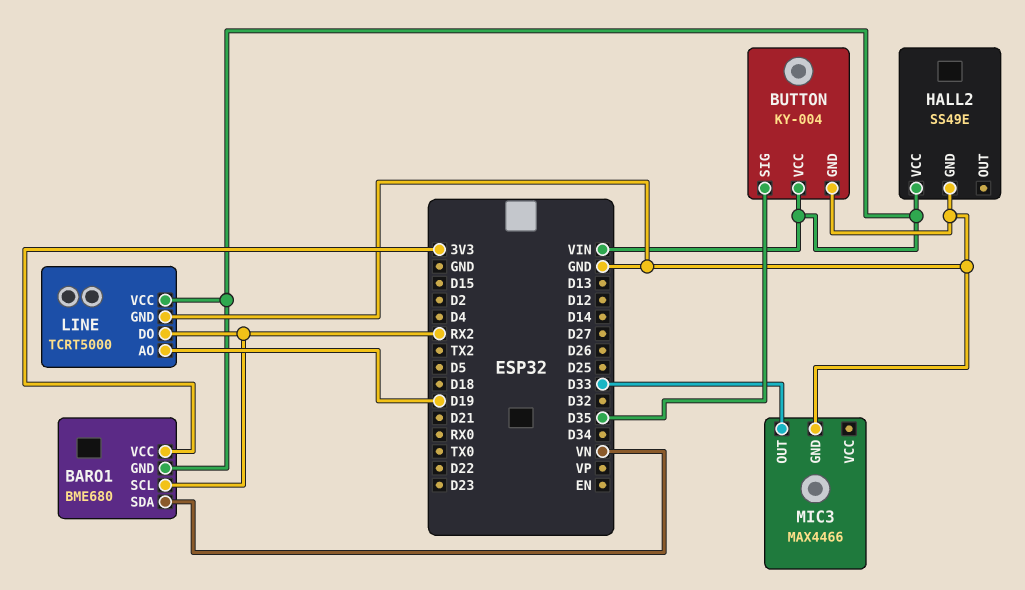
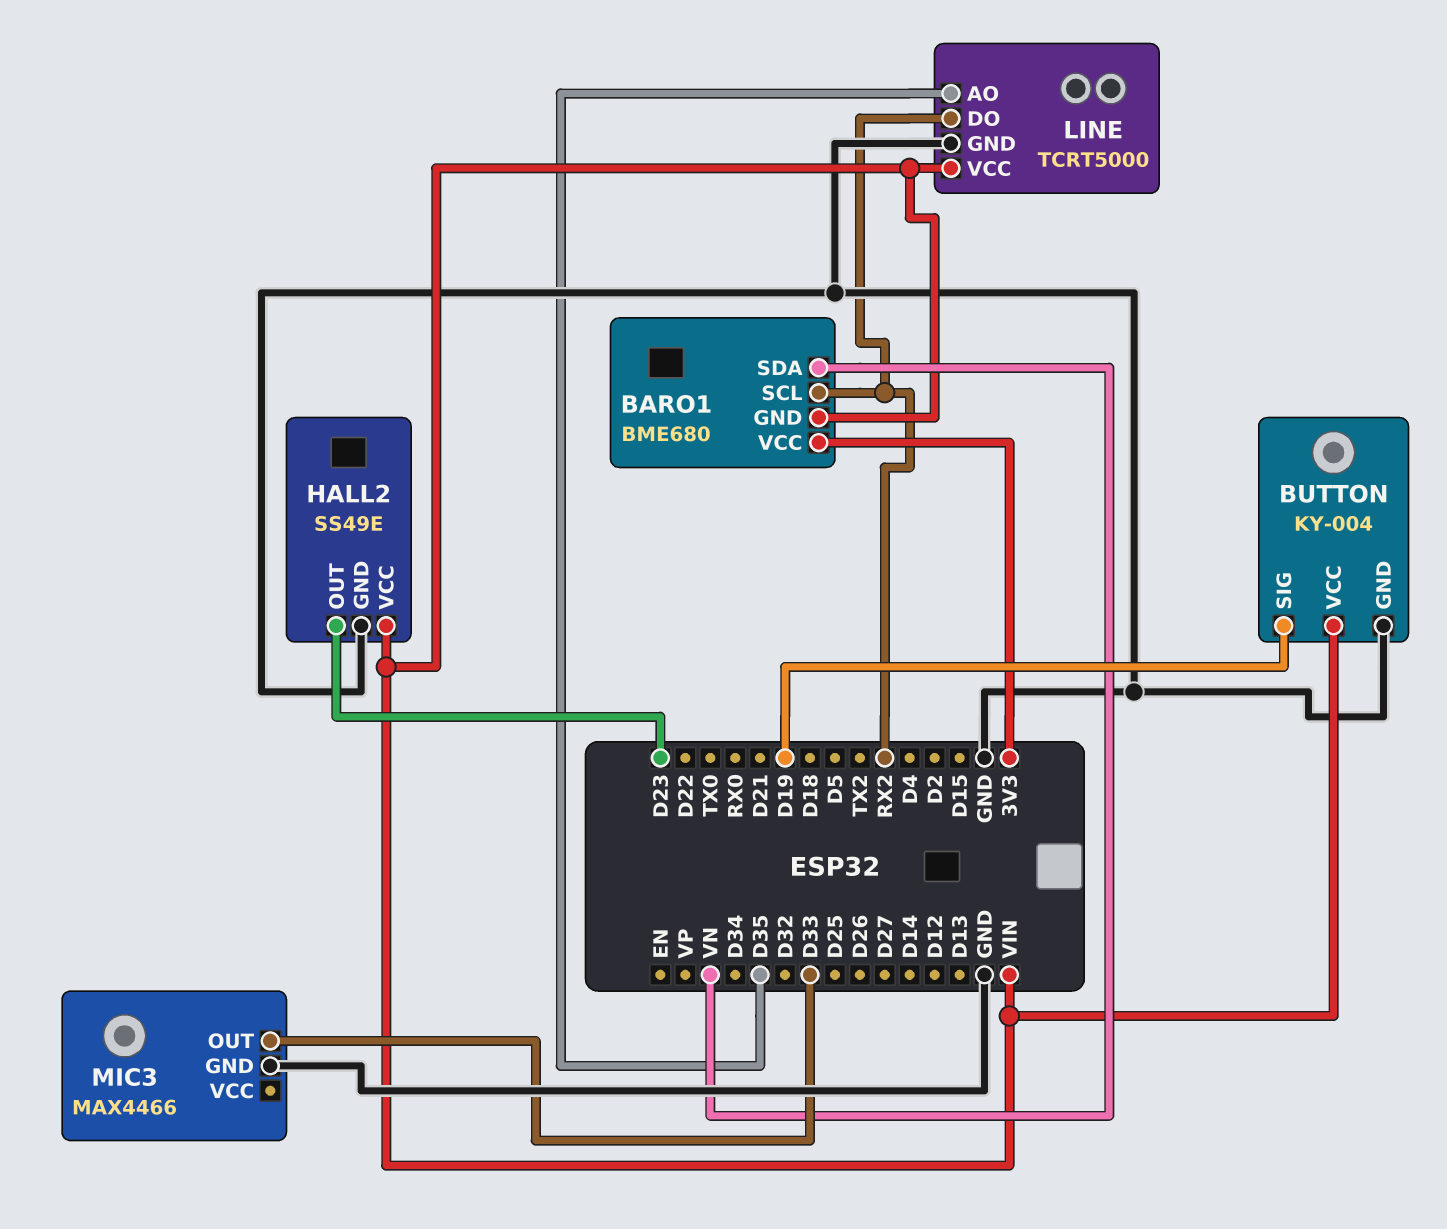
BUTTON pin SIG: D35 -> D19
HALL2 pin OUT: none -> D23
LINE pin AO: D19 -> D35

